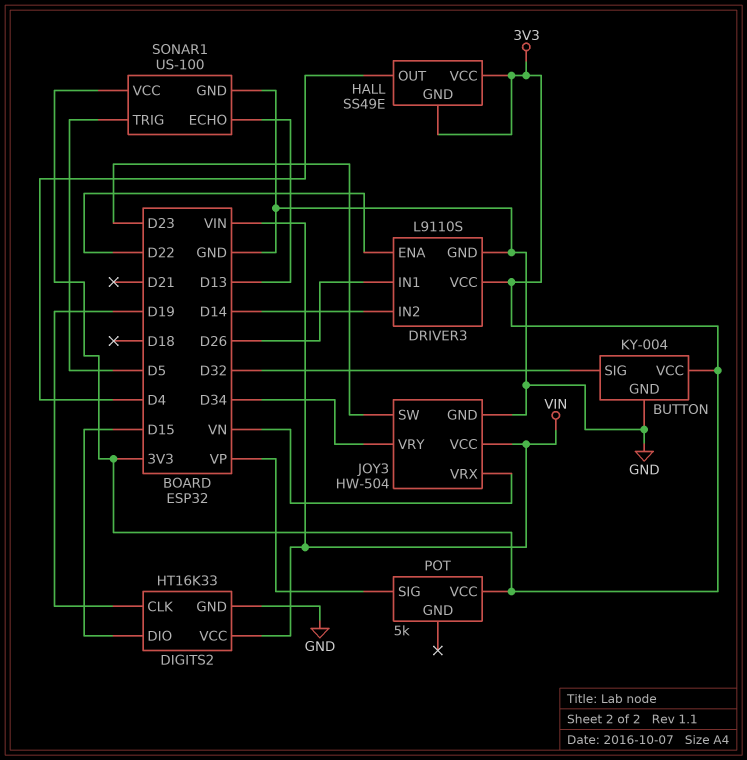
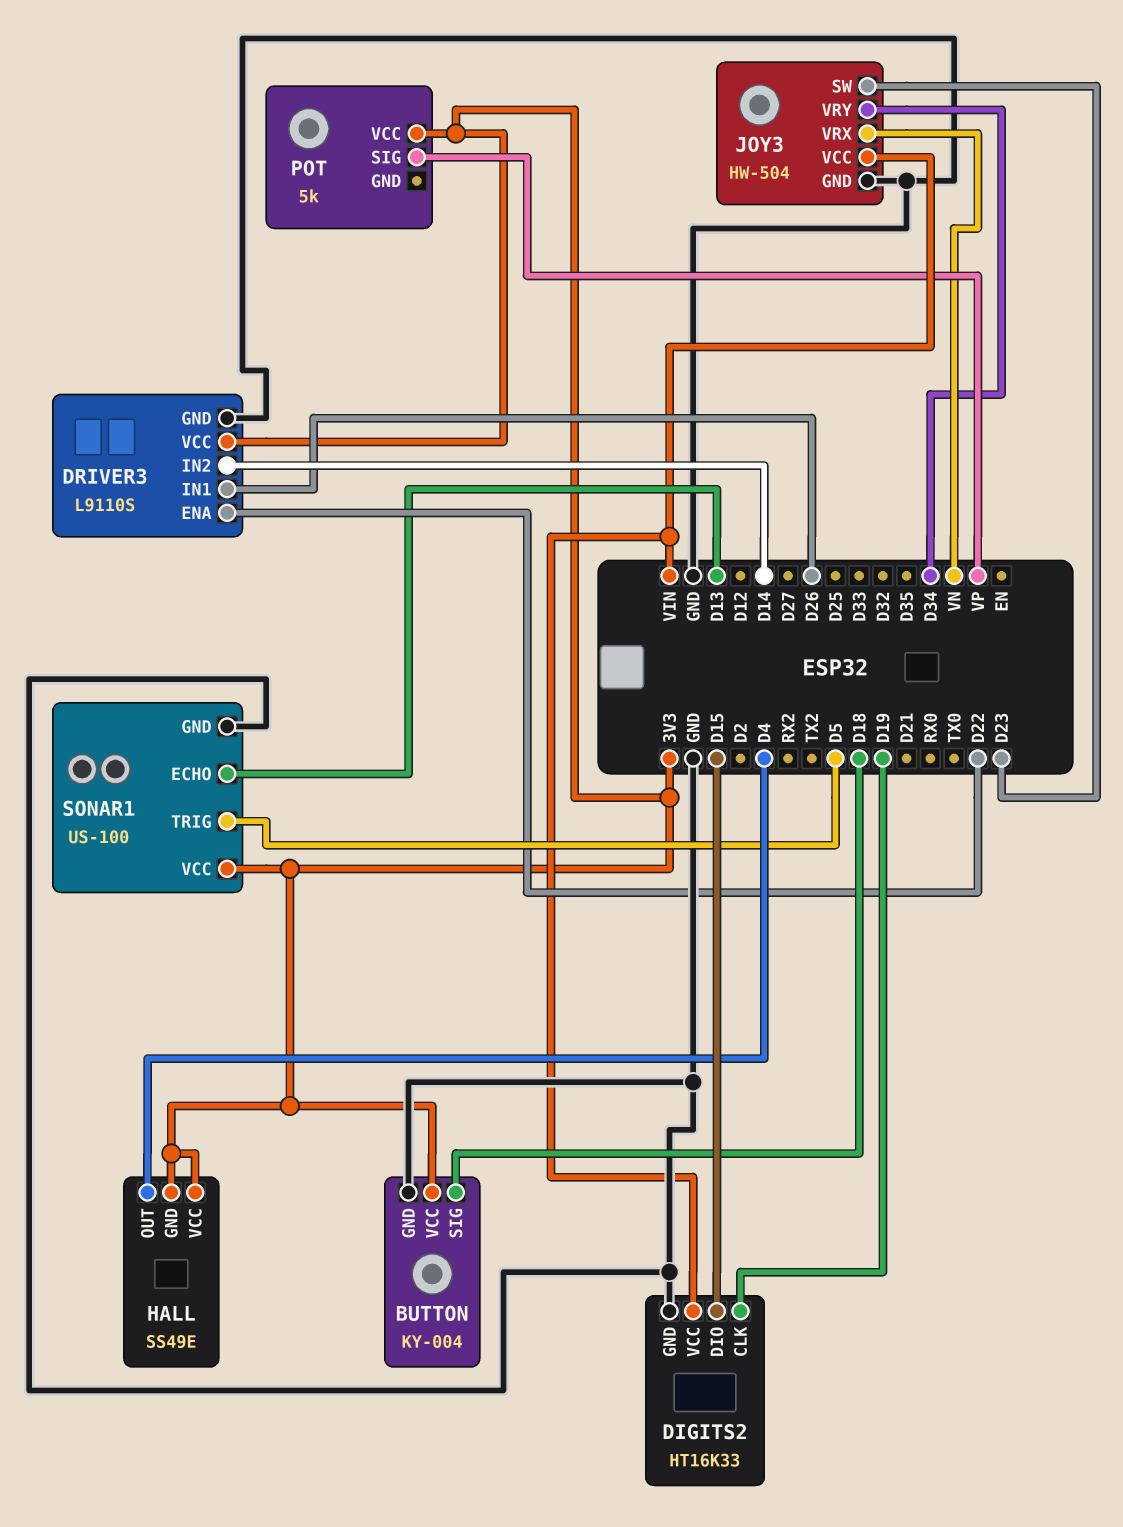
BUTTON pin SIG: D32 -> D18

